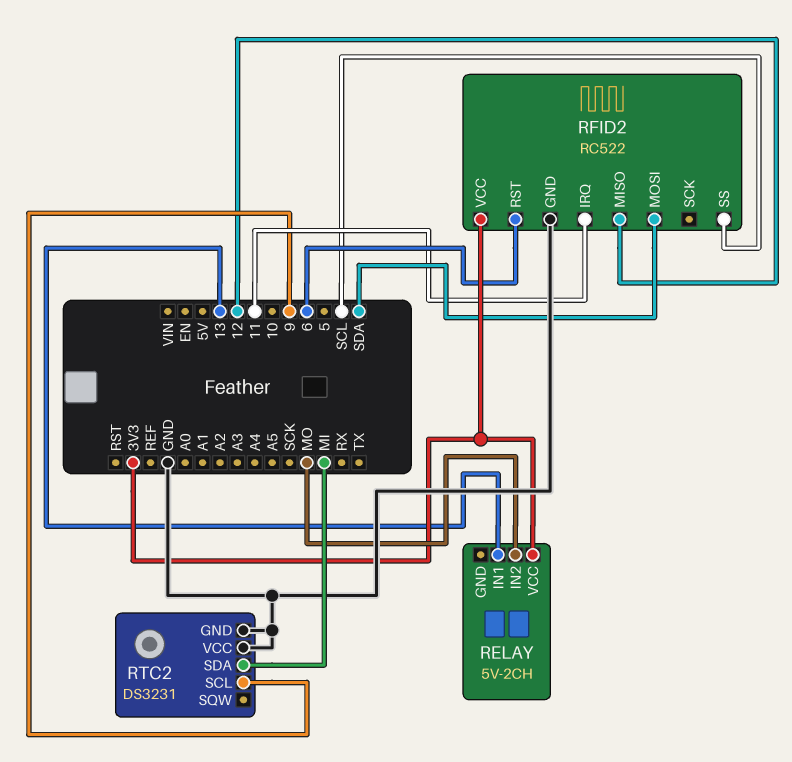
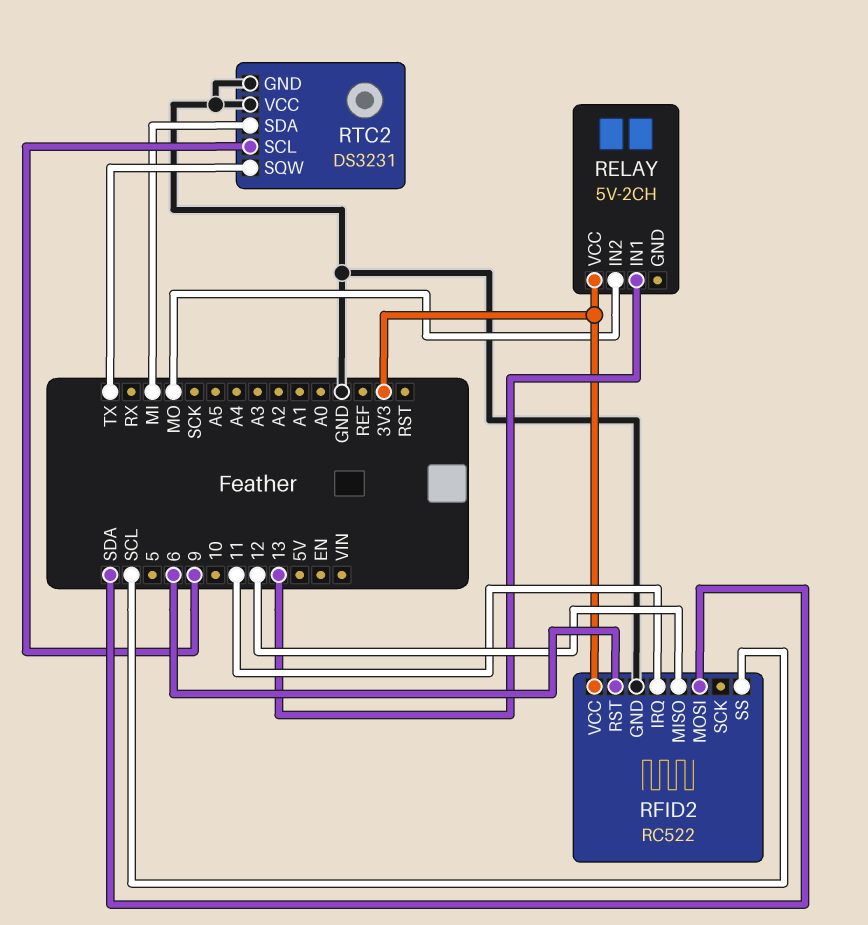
RTC2 pin SQW: none -> TX

